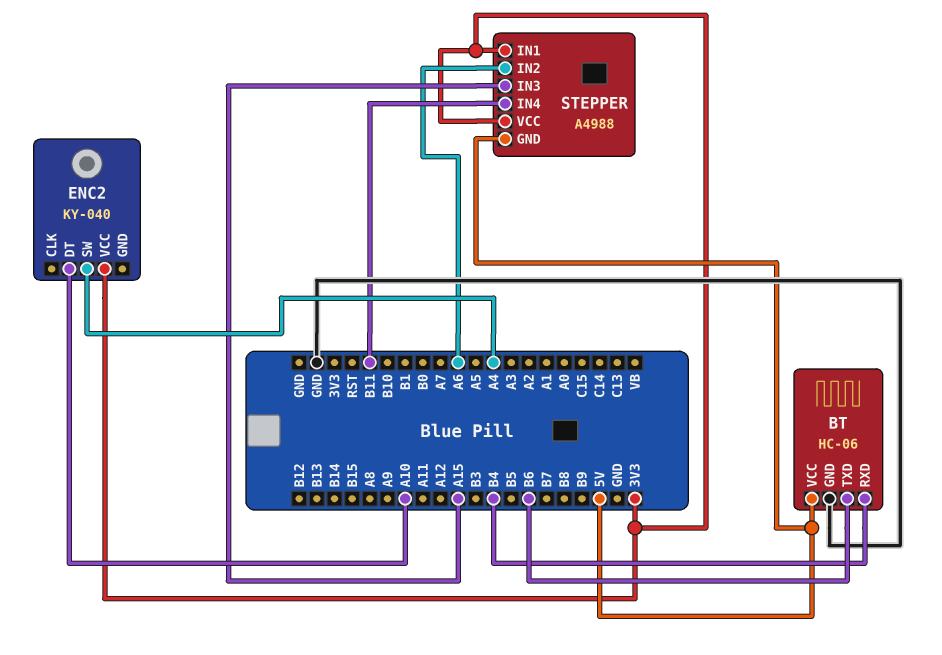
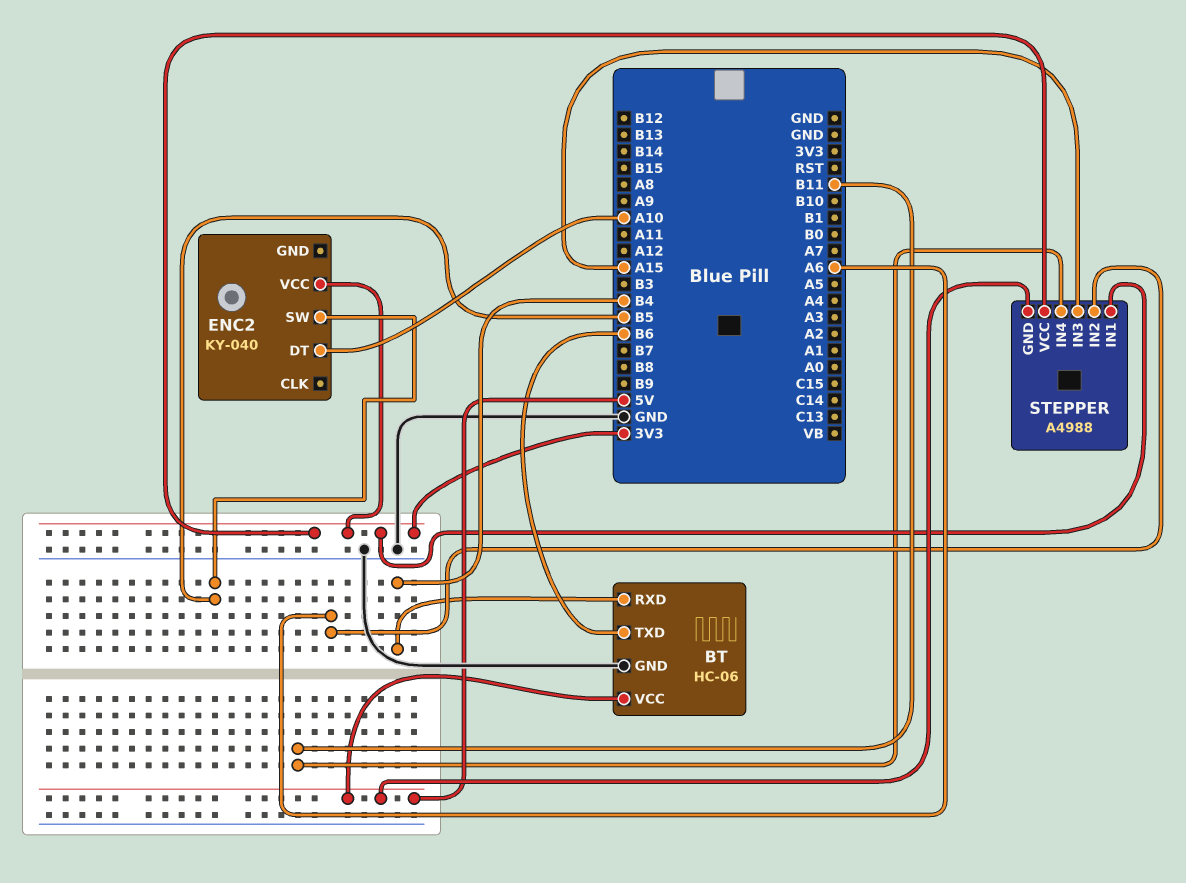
ENC2 pin SW: A4 -> B5

